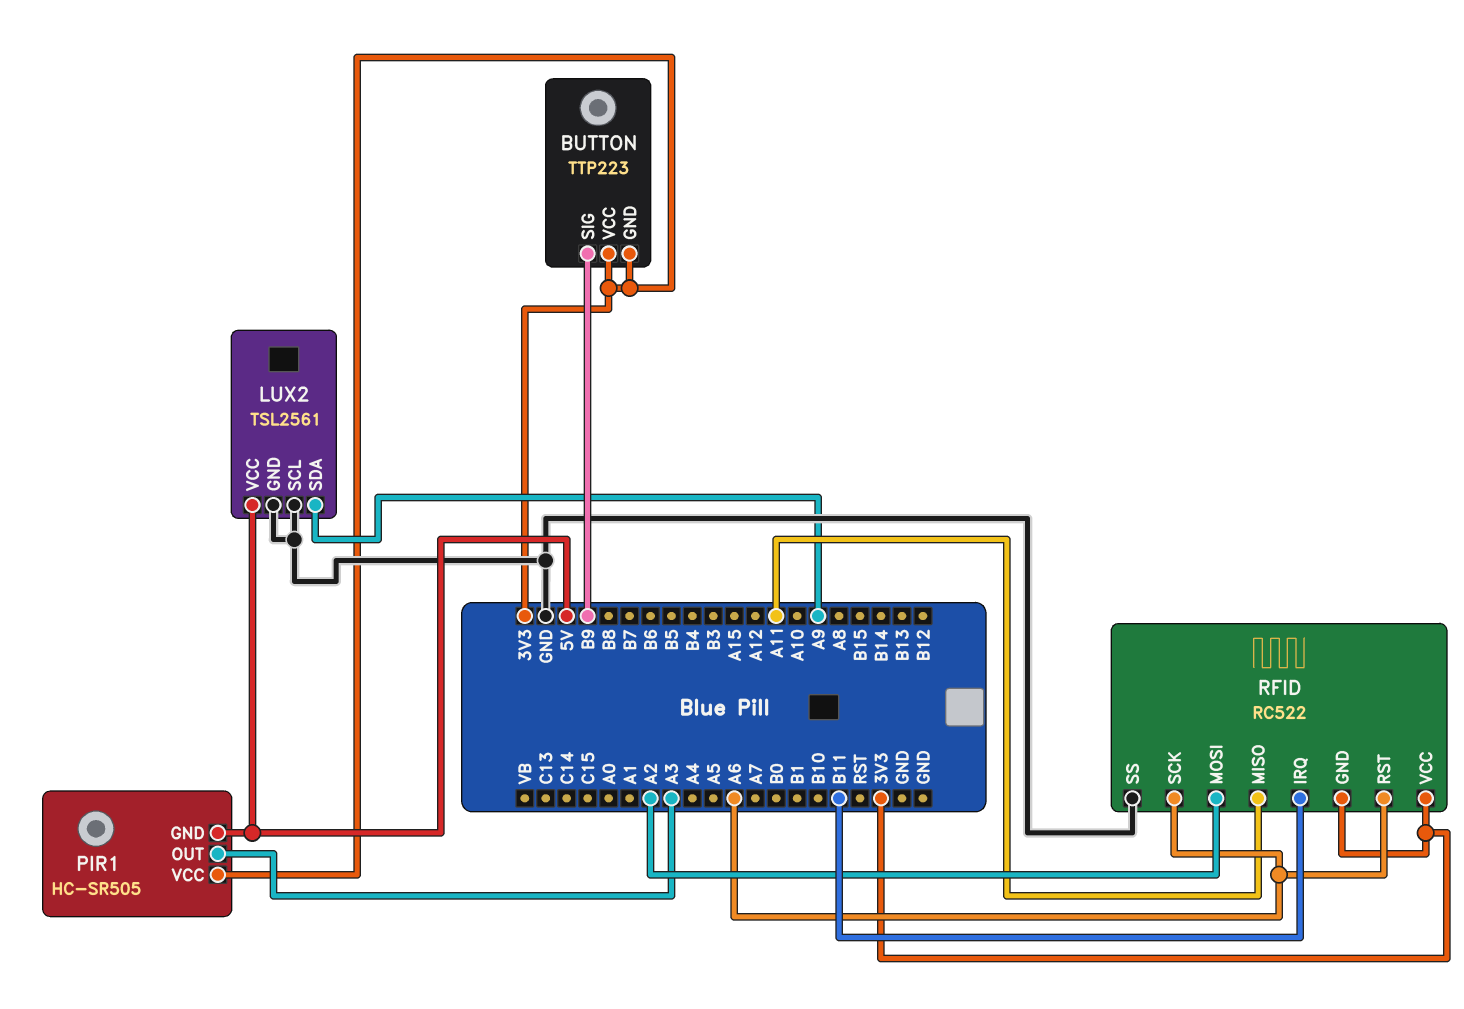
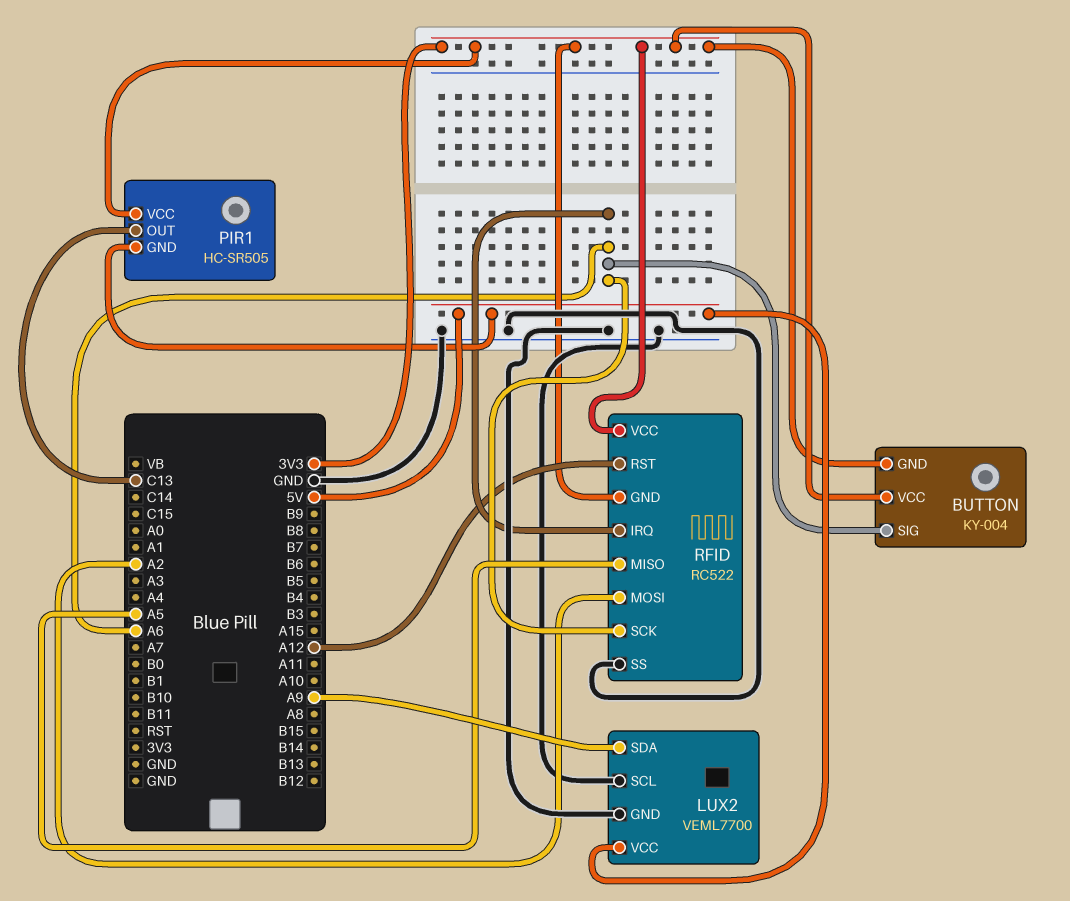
BUTTON: TTP223 -> KY-004
BUTTON pin SIG: B9 -> A6
LUX2: TSL2561 -> VEML7700
PIR1 pin OUT: A3 -> C13
RFID pin IRQ: B11 -> A6
RFID pin MISO: A11 -> A5
RFID pin RST: A6 -> A12

